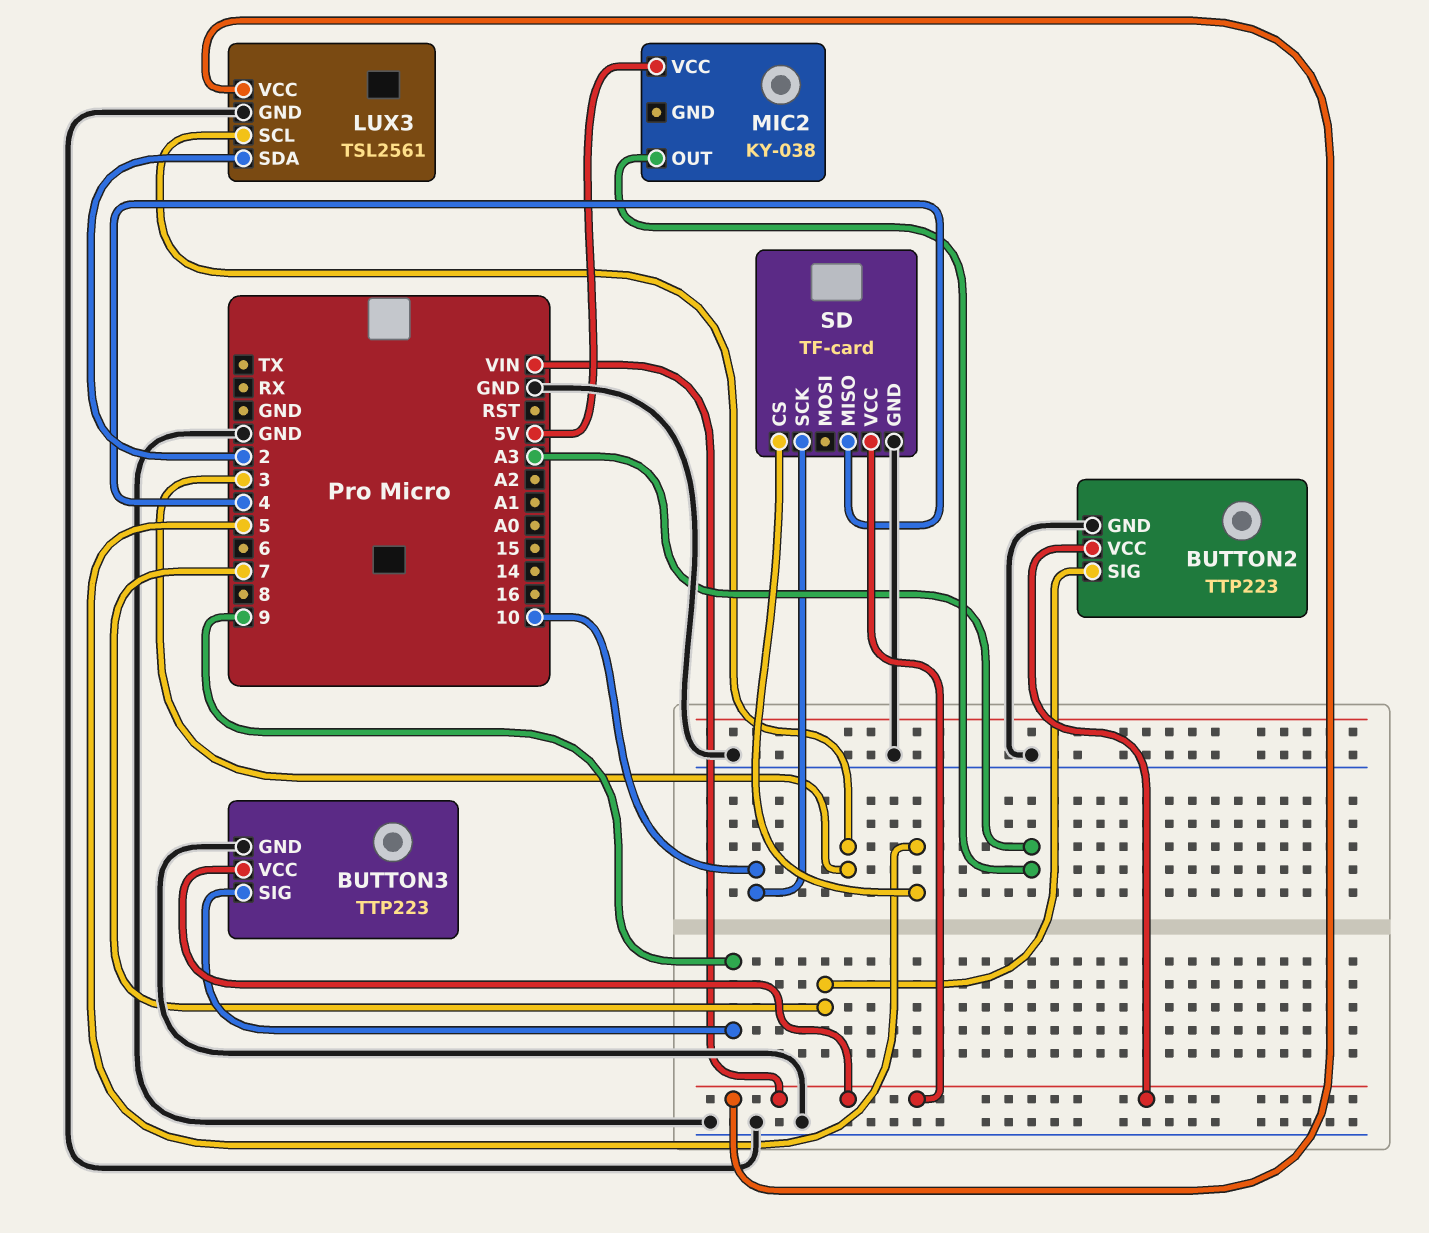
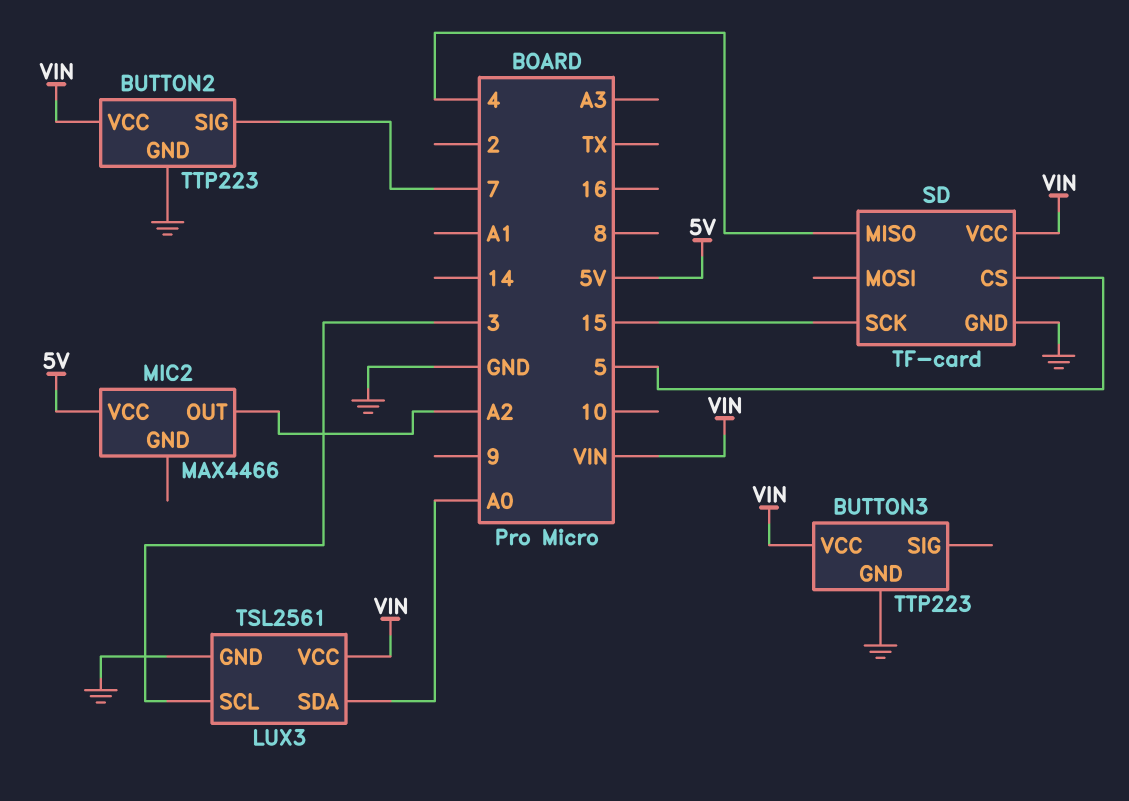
BUTTON3 pin SIG: 9 -> none
LUX3 pin SDA: 2 -> A0
MIC2: KY-038 -> MAX4466
MIC2 pin OUT: A3 -> A2
SD pin SCK: 10 -> 15

